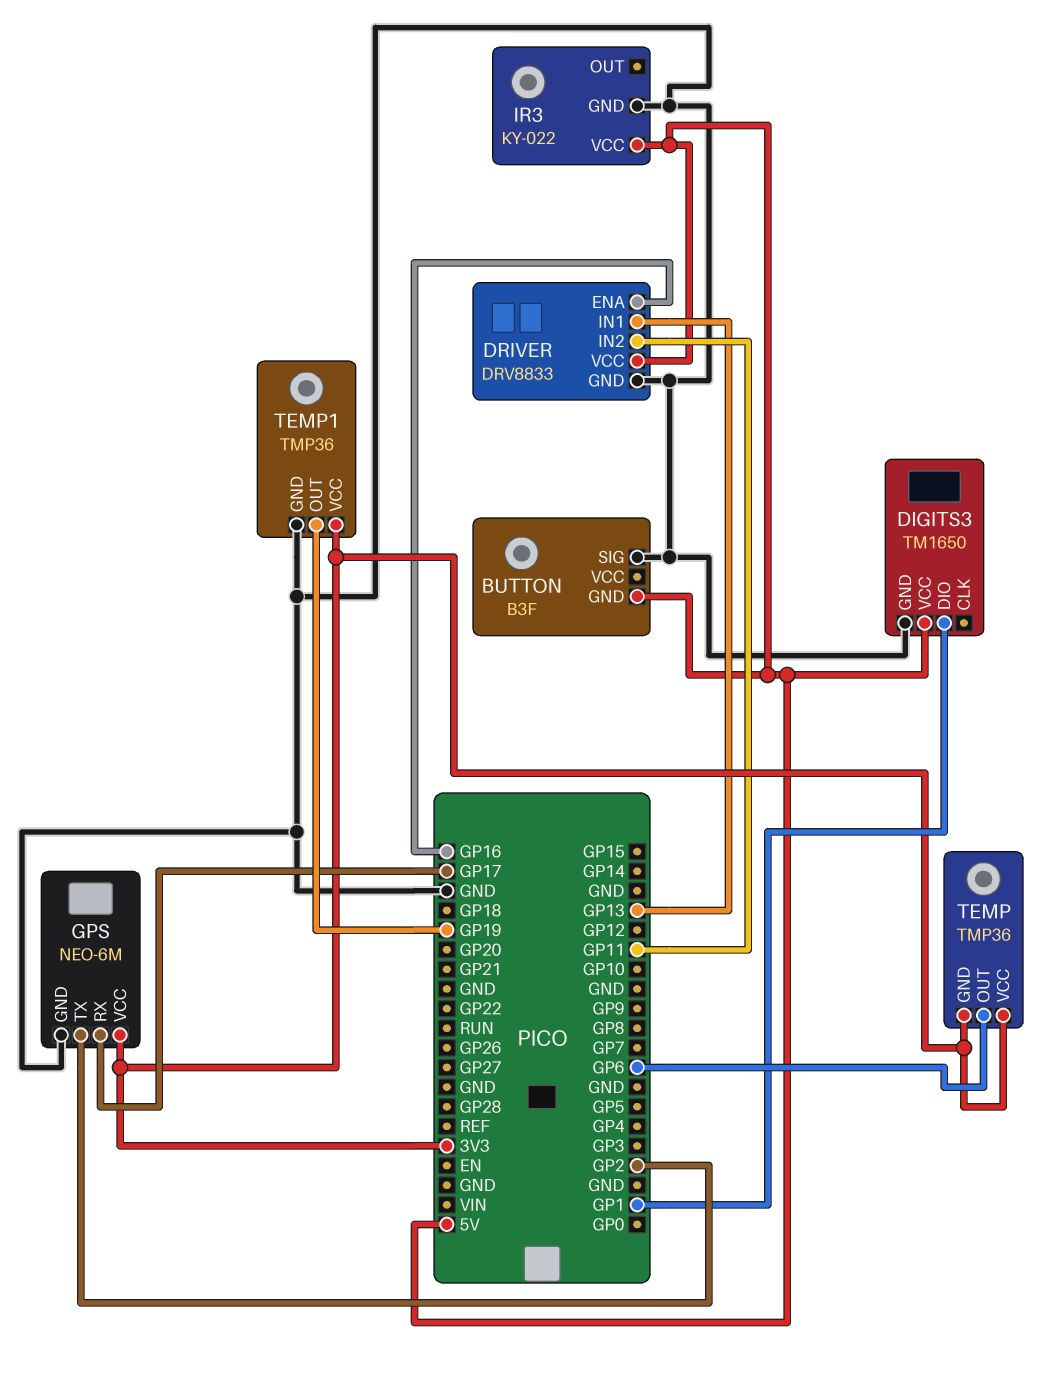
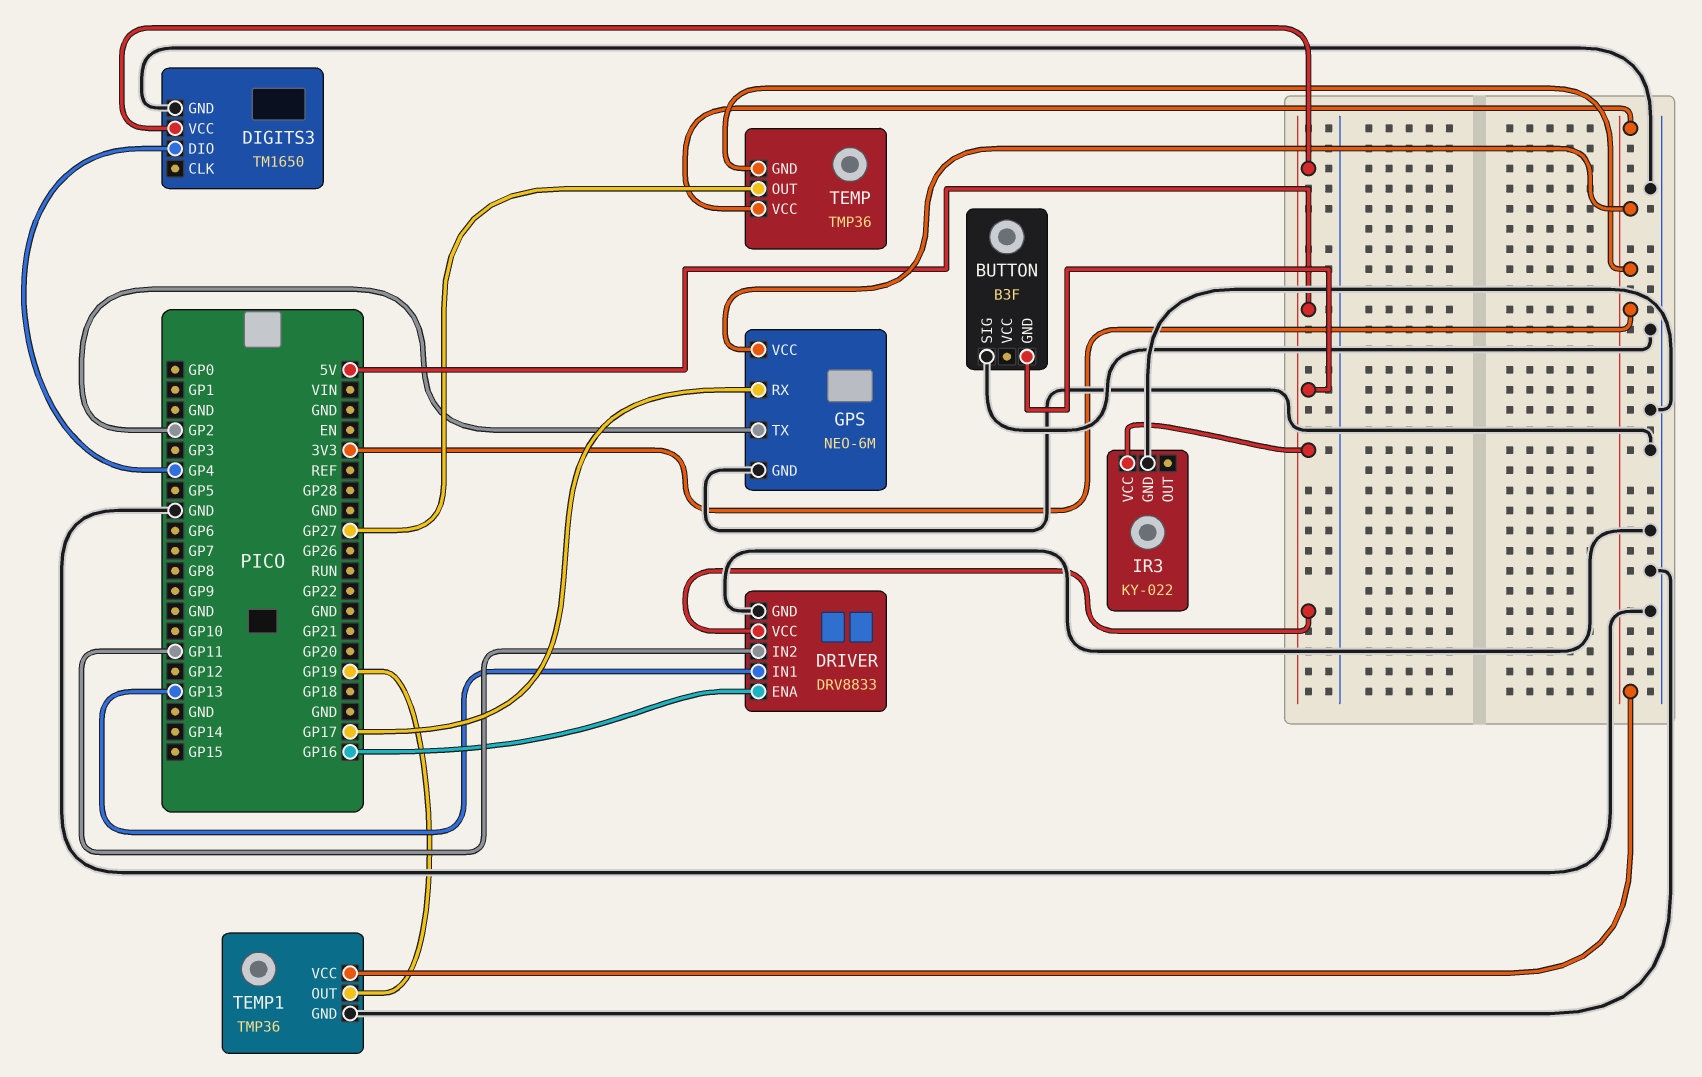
DIGITS3 pin DIO: GP1 -> GP4
TEMP pin OUT: GP6 -> GP27

